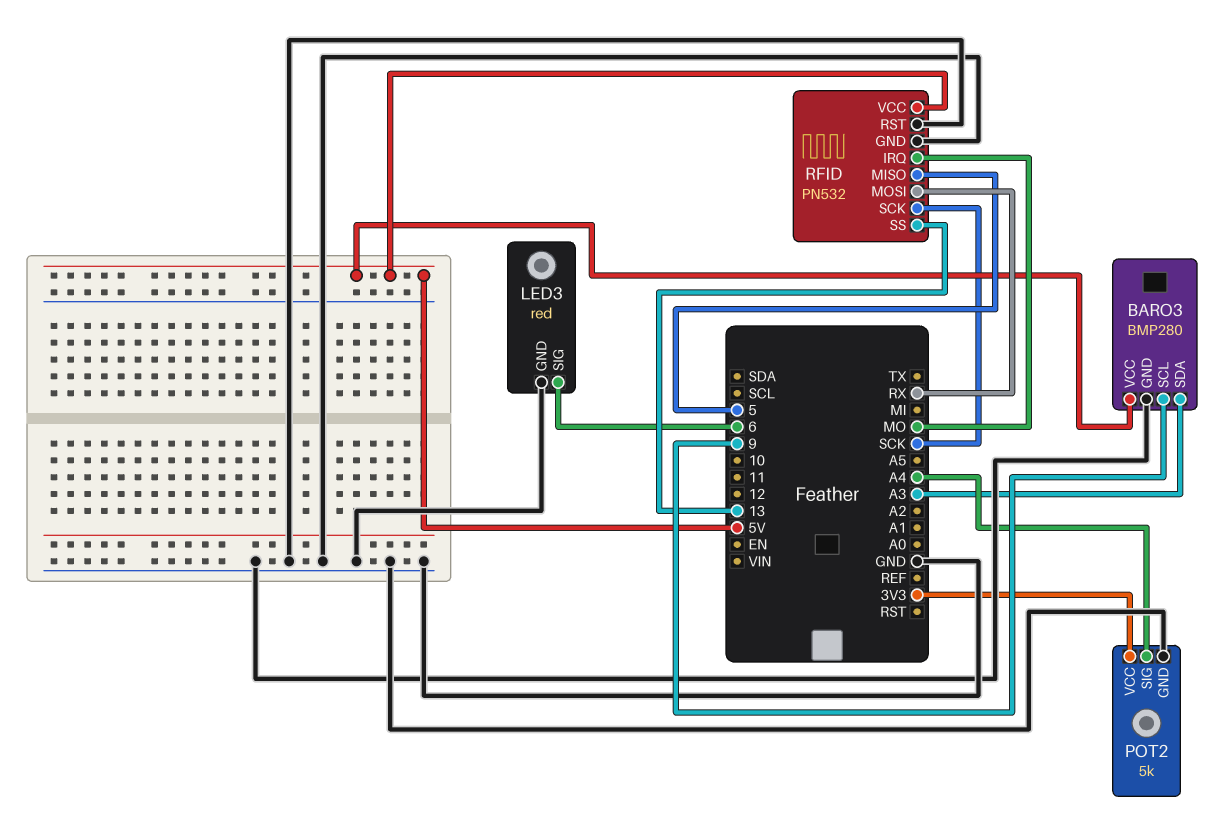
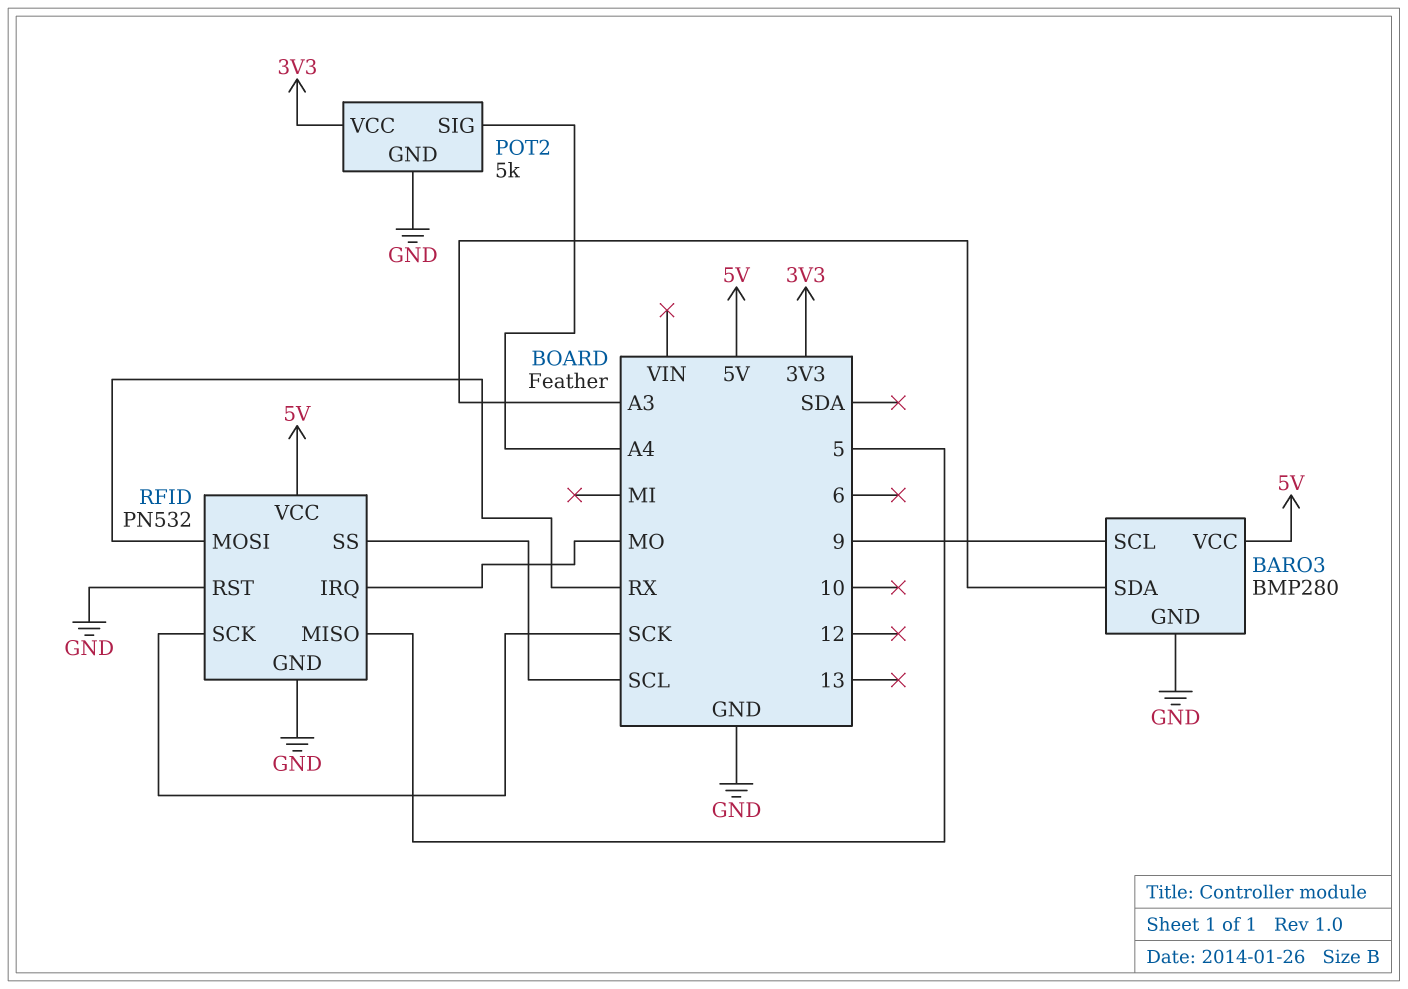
LED3: red -> none
LED3 pin GND: GND -> none
LED3 pin SIG: 6 -> none
RFID pin SS: 13 -> SCL

